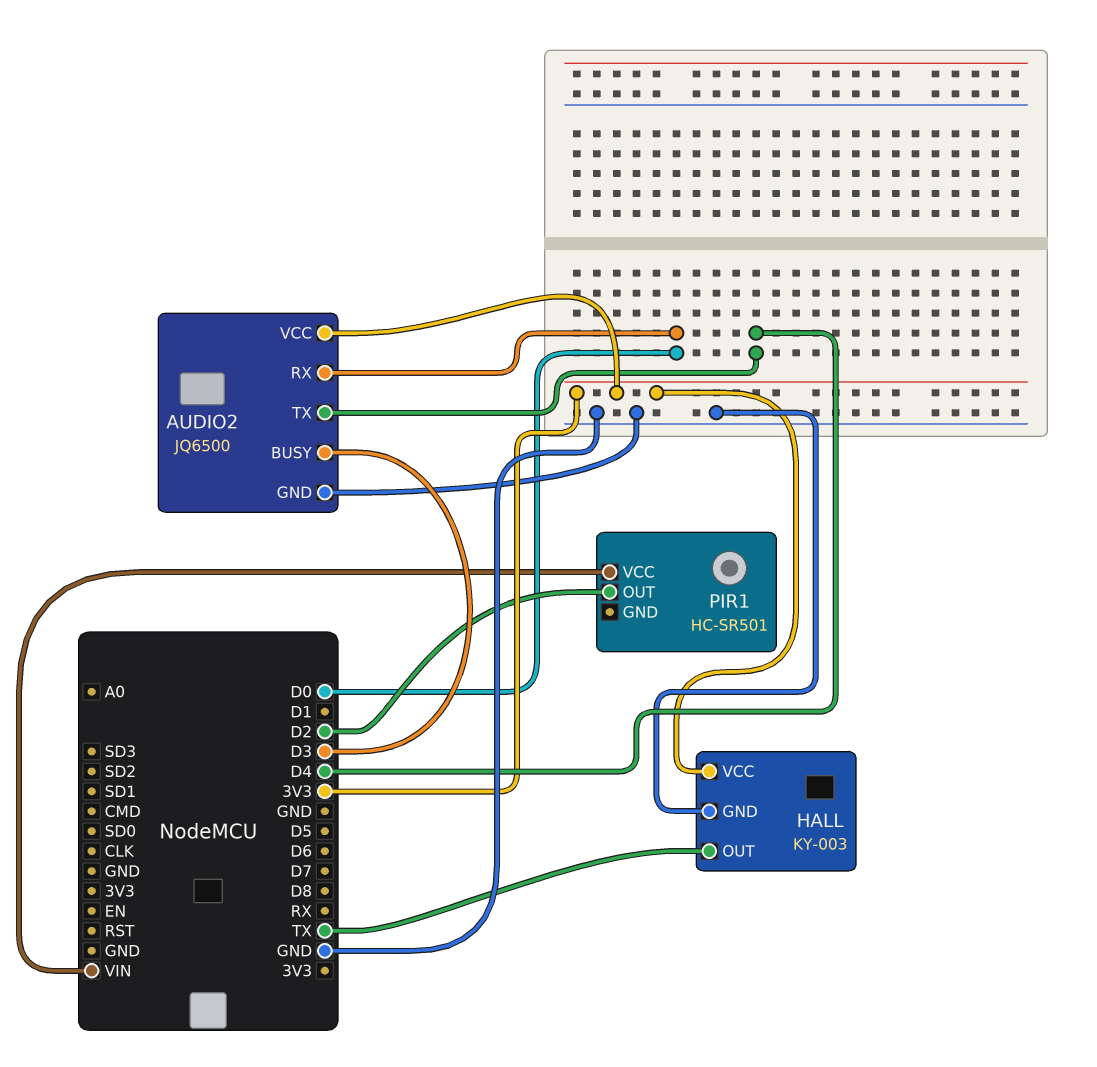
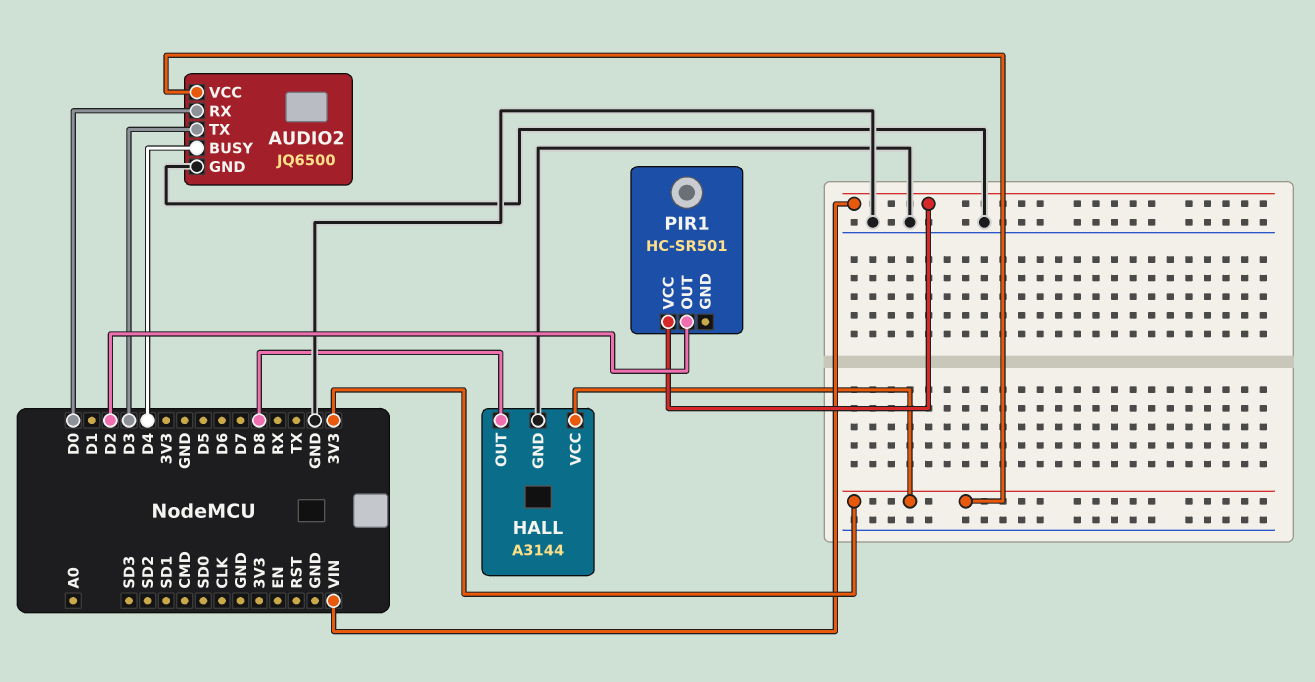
AUDIO2 pin BUSY: D3 -> D4
AUDIO2 pin TX: D4 -> D3
HALL: KY-003 -> A3144
HALL pin OUT: TX -> D8

